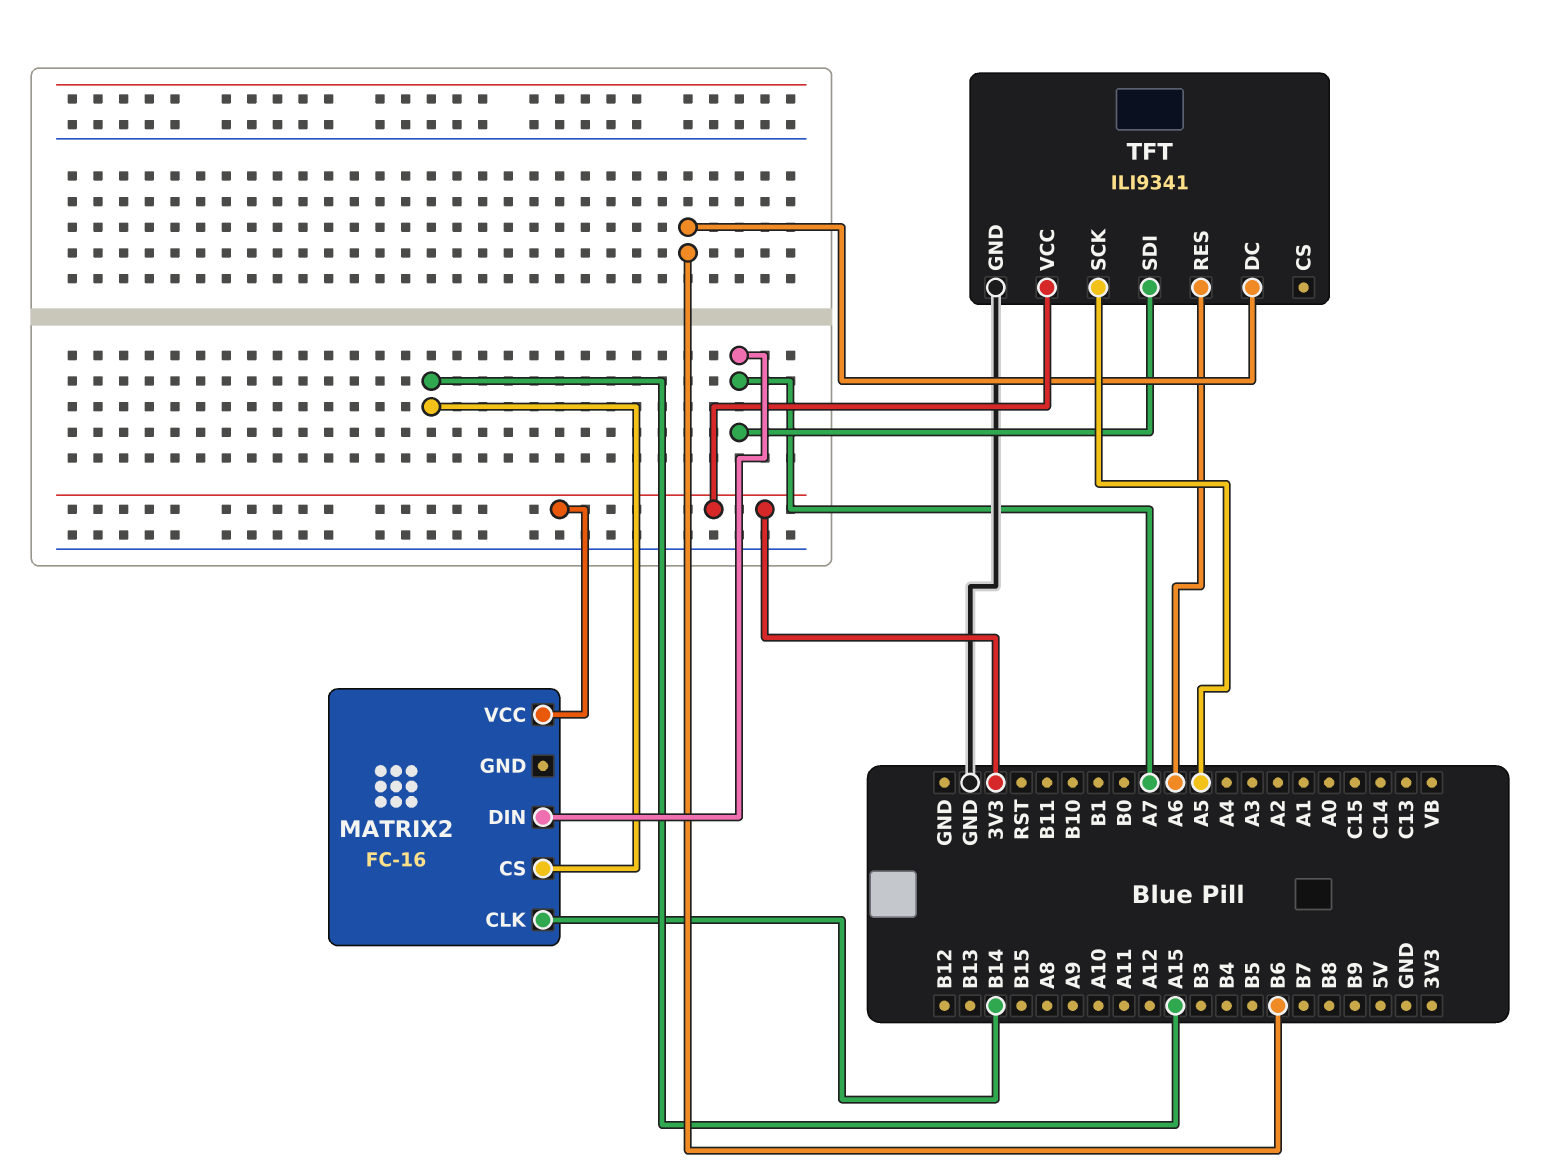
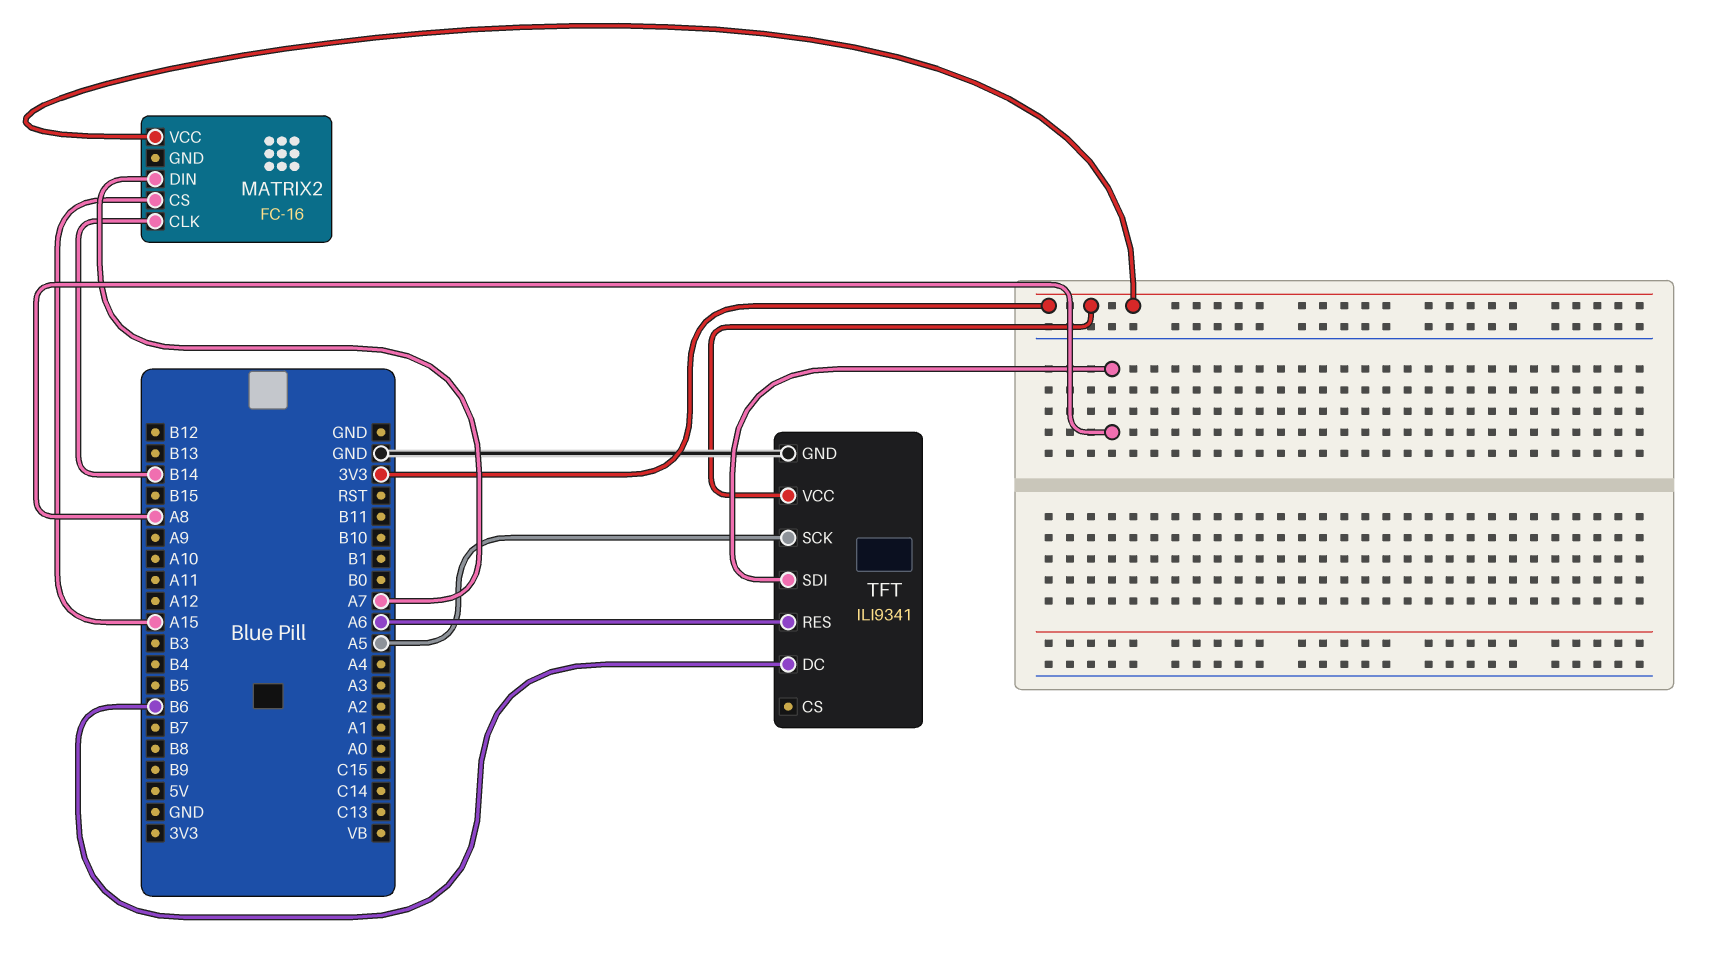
TFT pin SDI: A7 -> A8

